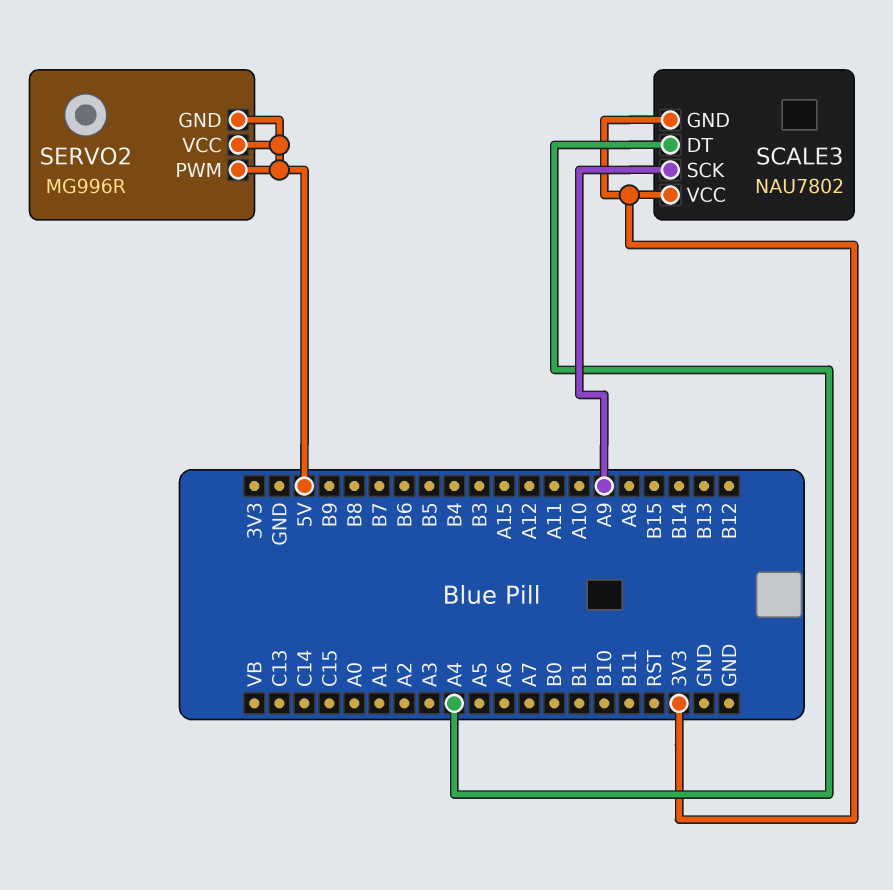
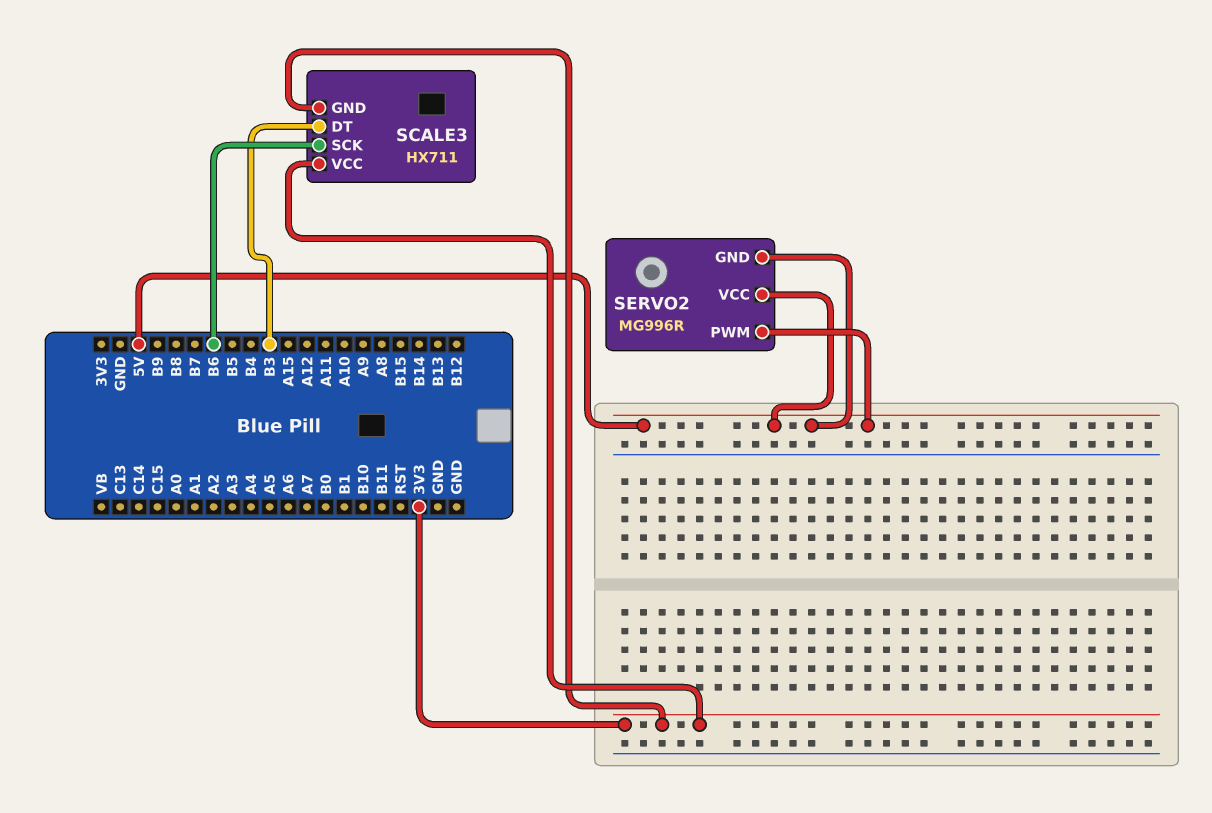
SCALE3: NAU7802 -> HX711
SCALE3 pin DT: A4 -> B3
SCALE3 pin SCK: A9 -> B6

